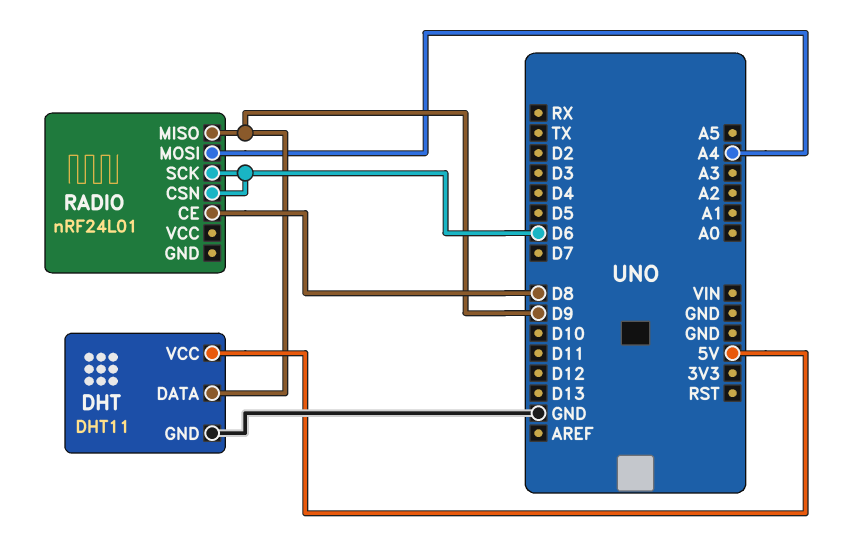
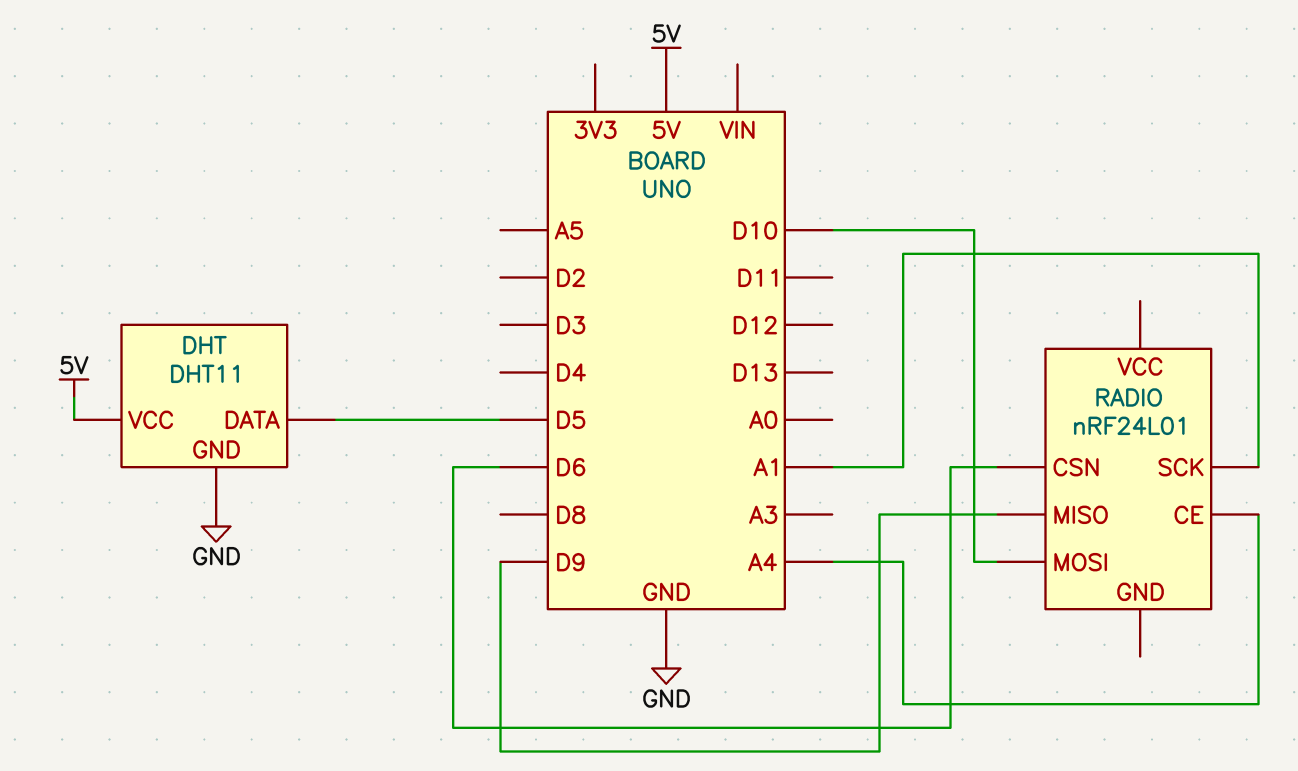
DHT pin DATA: D9 -> D5
RADIO pin CE: D8 -> A4
RADIO pin MOSI: A4 -> D10
RADIO pin SCK: D6 -> A1

